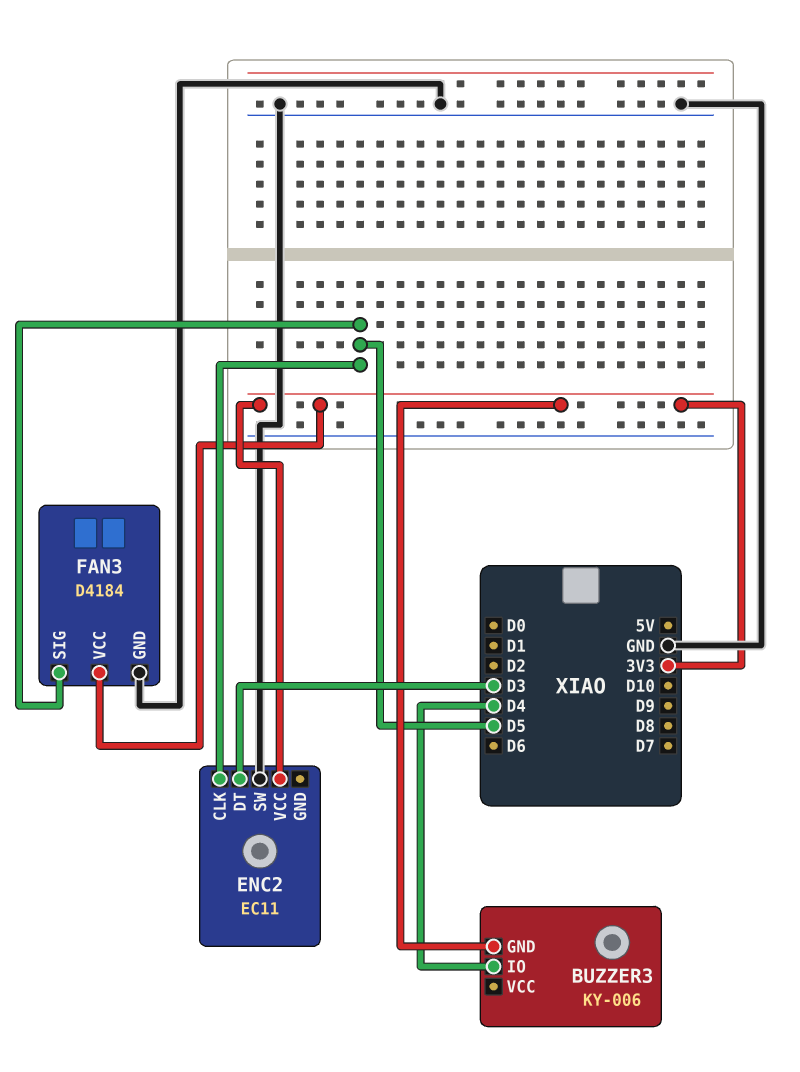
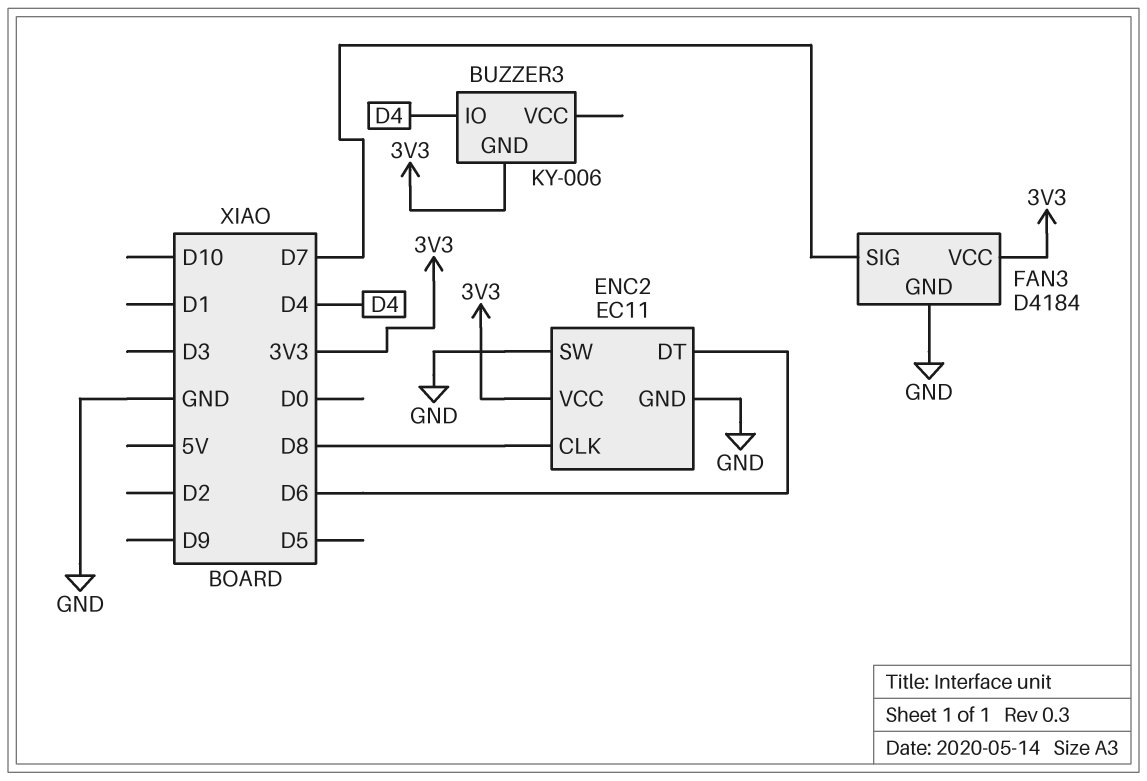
ENC2 pin CLK: D5 -> D8
ENC2 pin DT: D3 -> D6
ENC2 pin GND: none -> GND
FAN3 pin SIG: D5 -> D7

